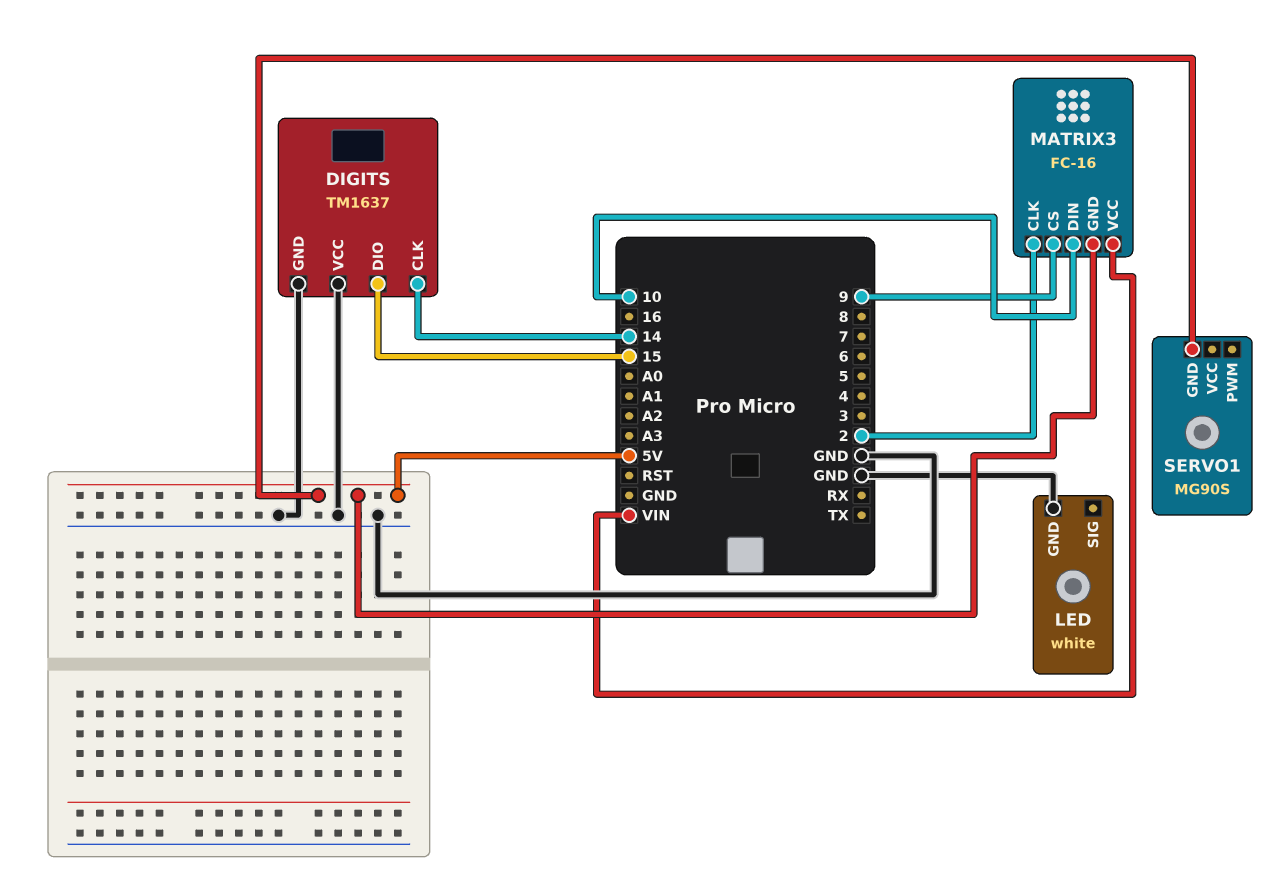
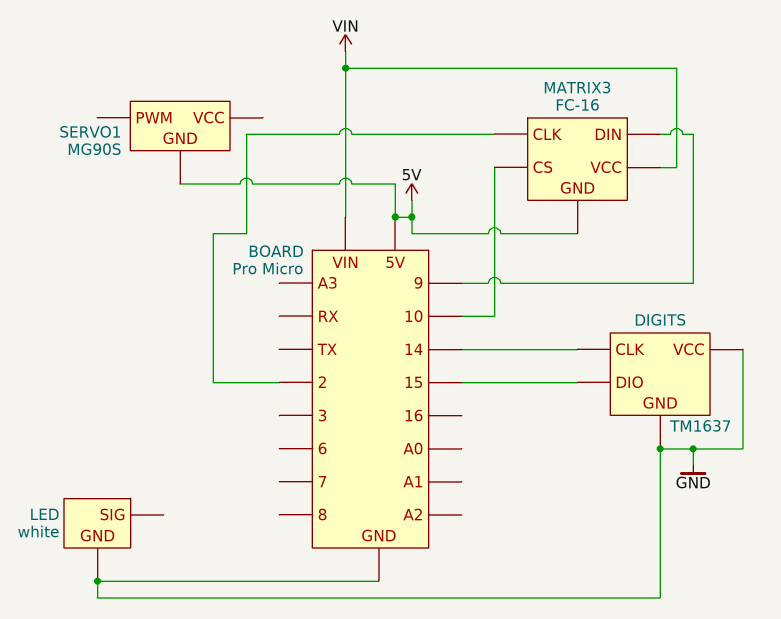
MATRIX3 pin CS: 9 -> 10
MATRIX3 pin DIN: 10 -> 9

